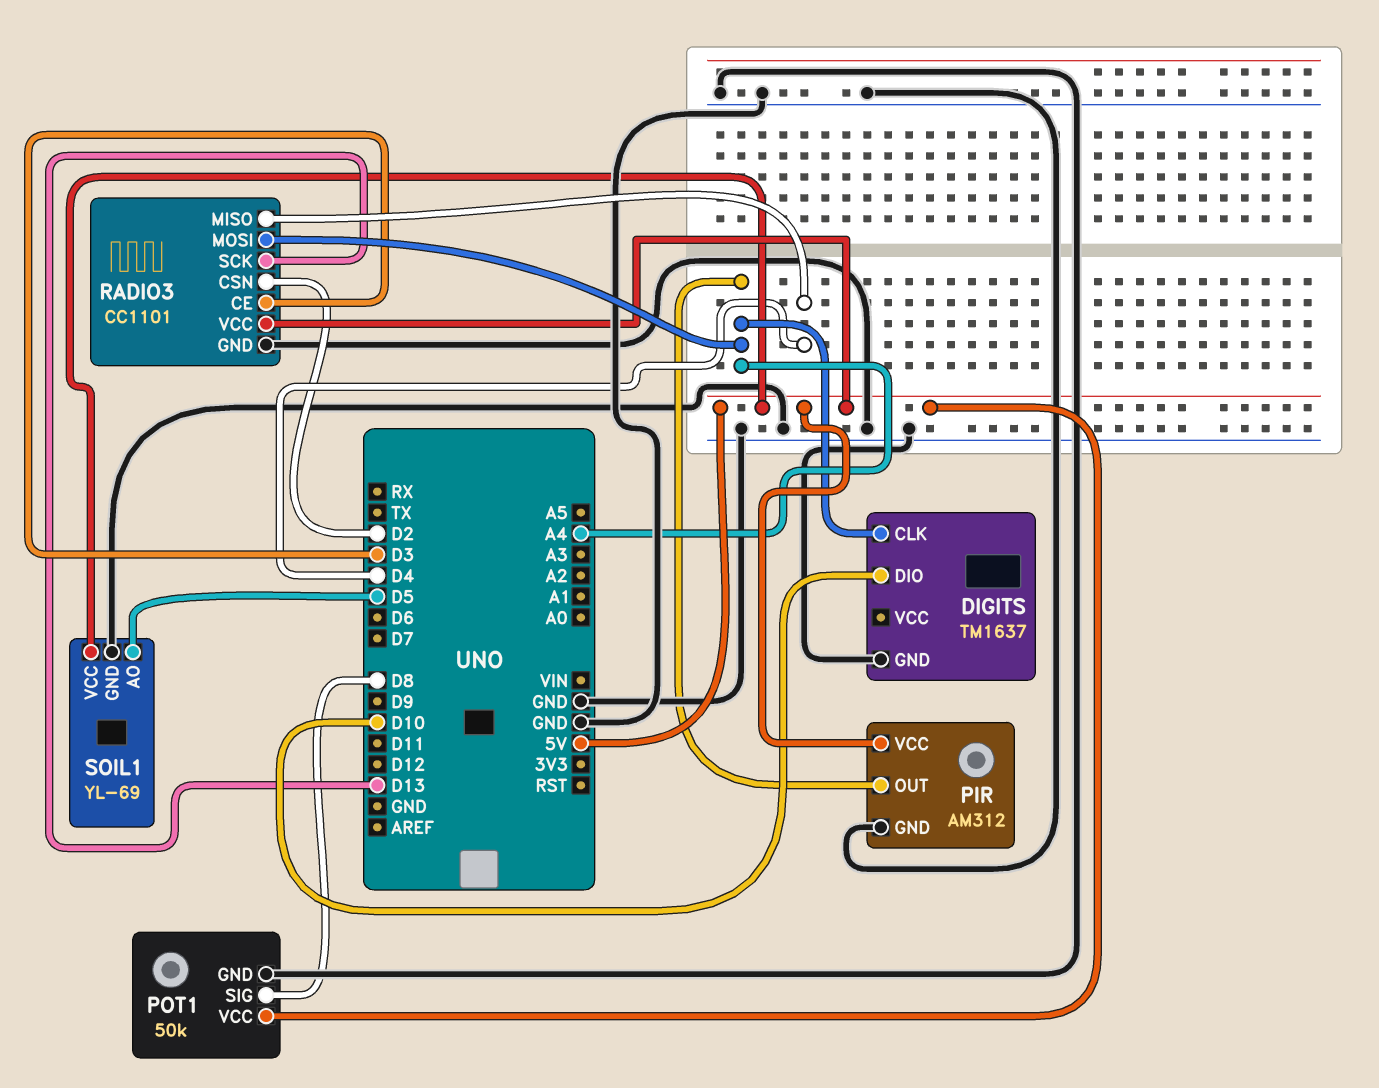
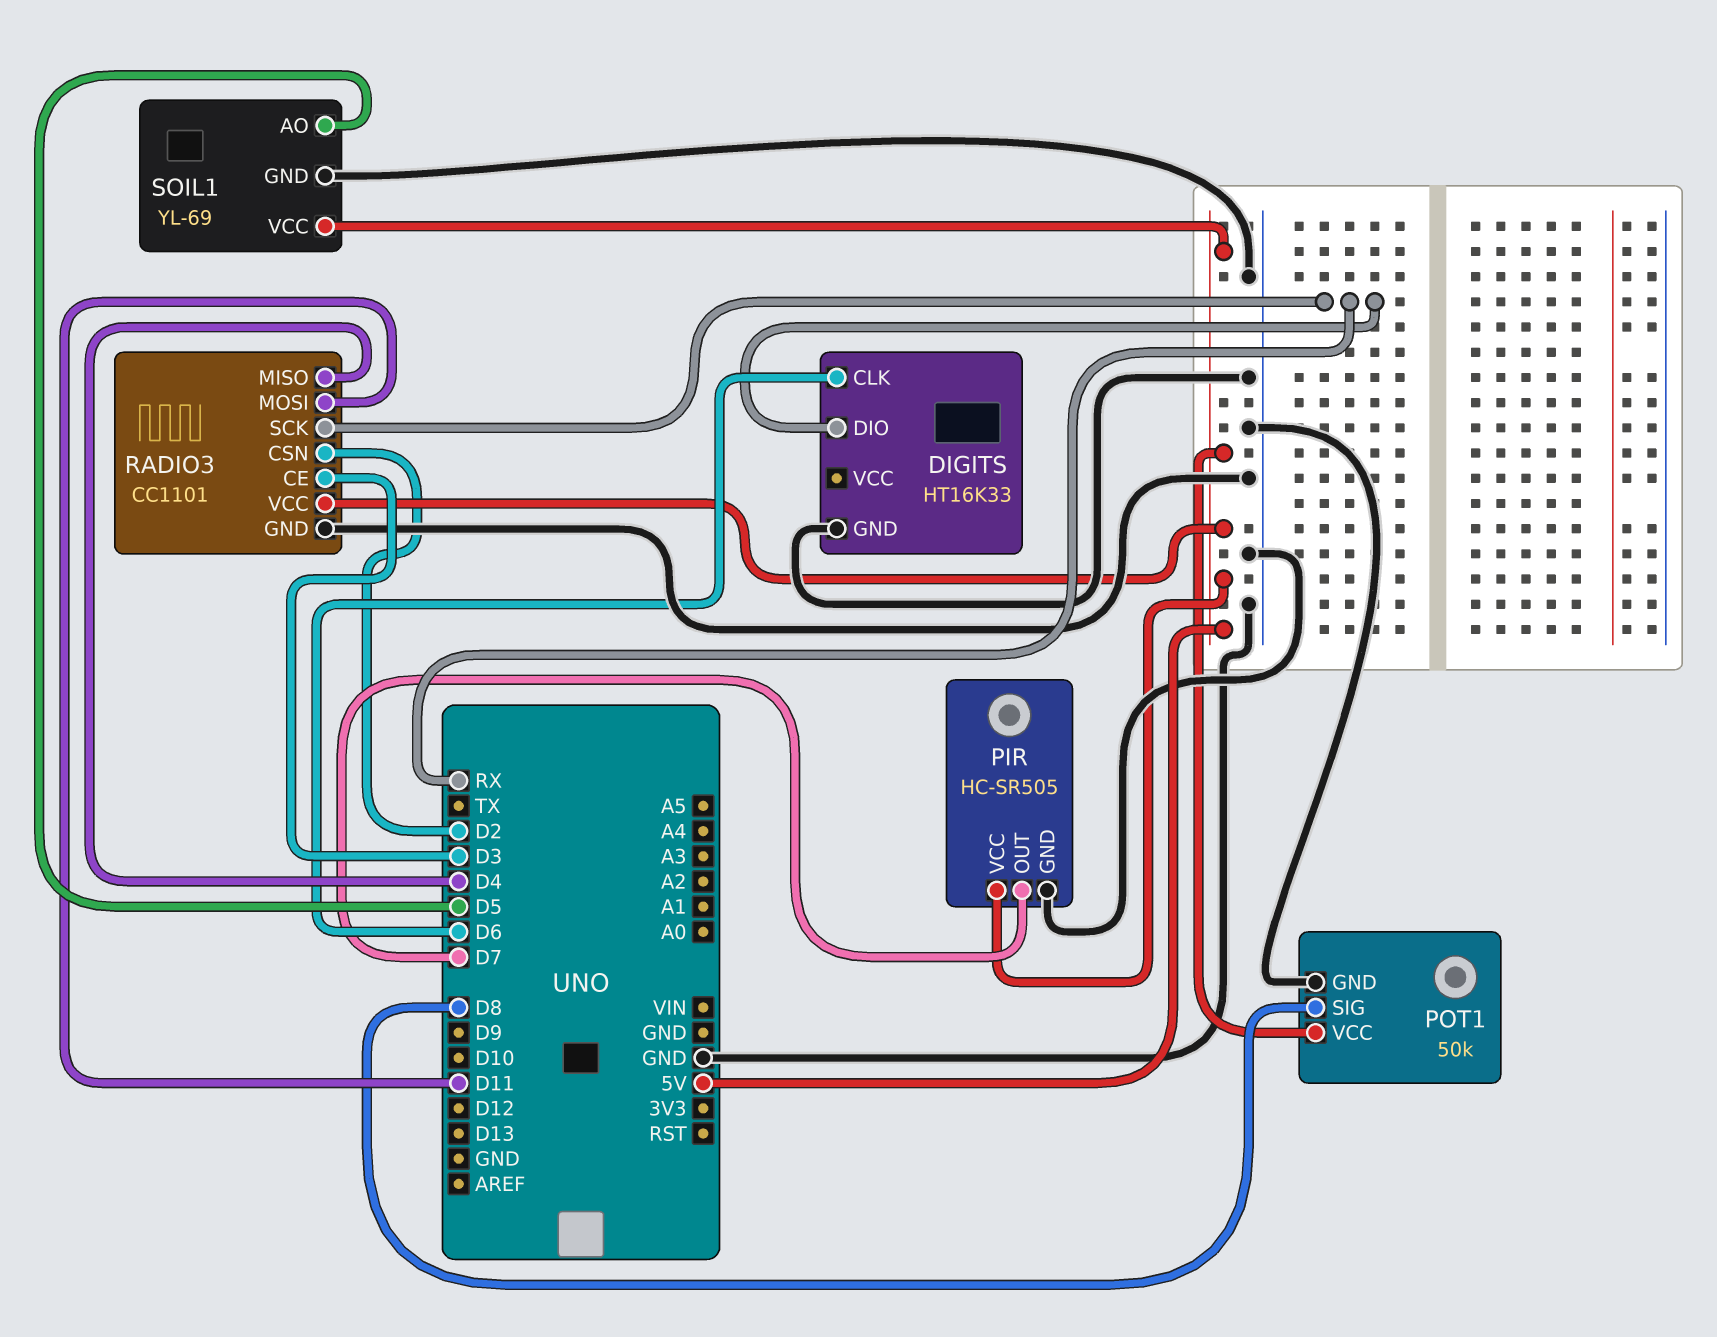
DIGITS: TM1637 -> HT16K33
DIGITS pin CLK: A4 -> D6
DIGITS pin DIO: D10 -> RX
PIR: AM312 -> HC-SR505
PIR pin OUT: A4 -> D7
RADIO3 pin MOSI: A4 -> D11
RADIO3 pin SCK: D13 -> RX

